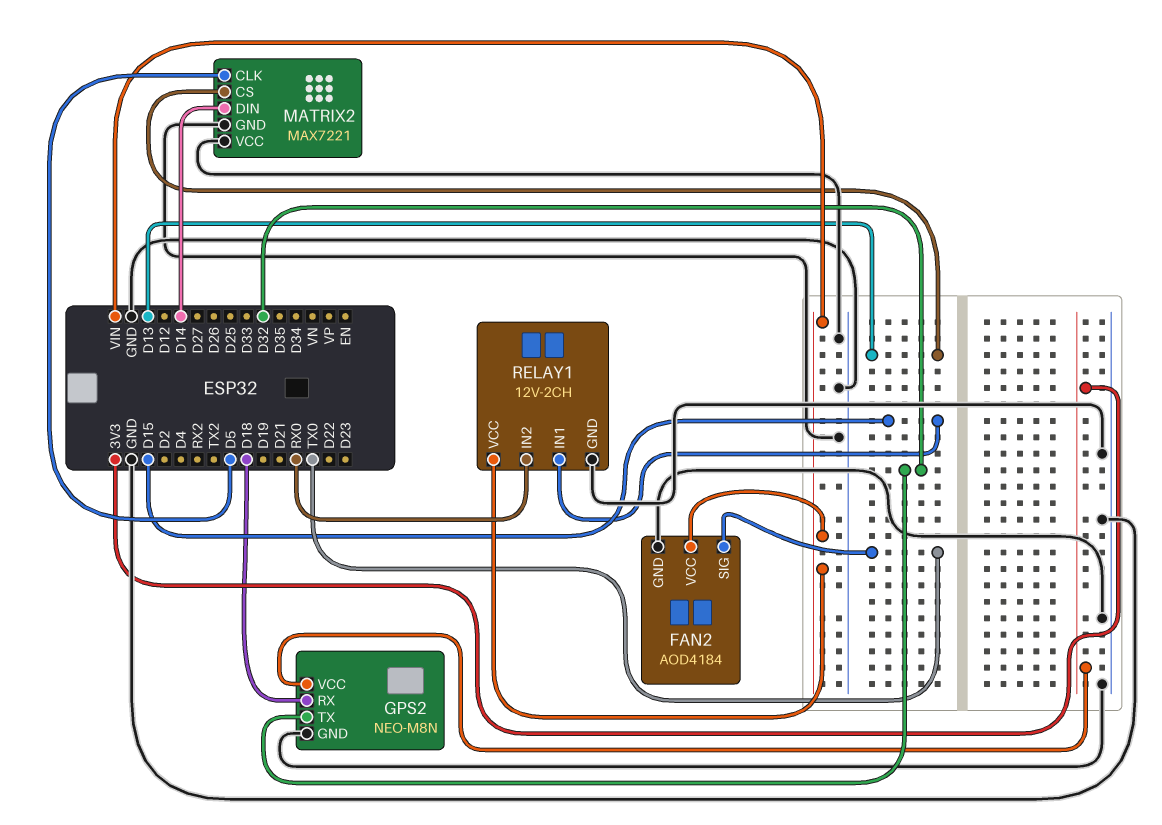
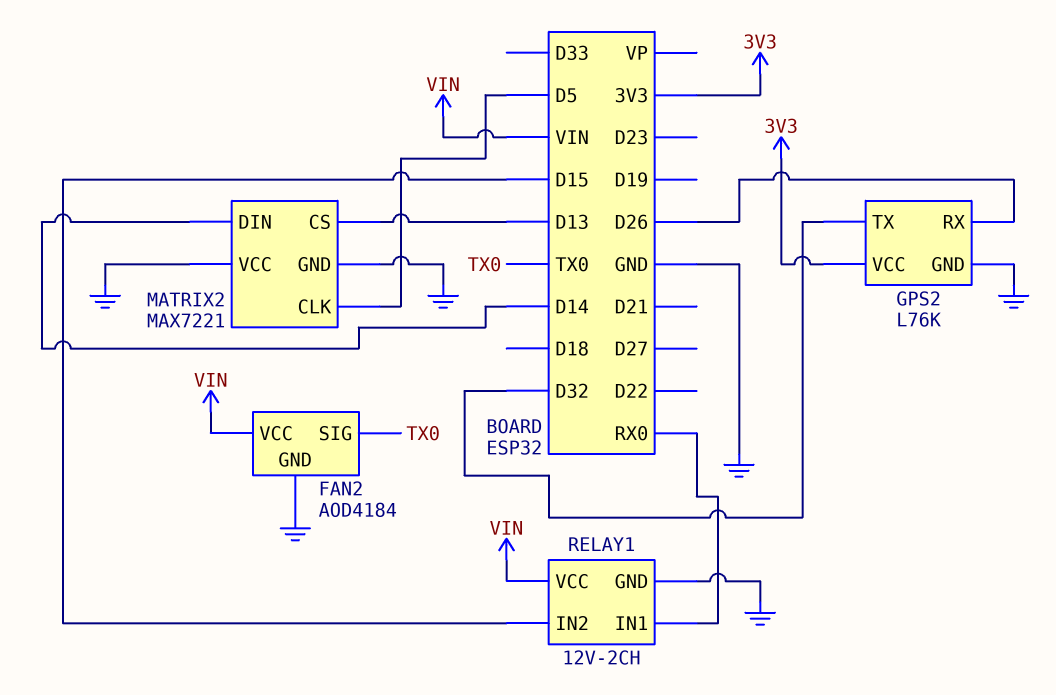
GPS2: NEO-M8N -> L76K
GPS2 pin RX: D18 -> D26
RELAY1 pin IN1: D15 -> RX0
RELAY1 pin IN2: RX0 -> D15

